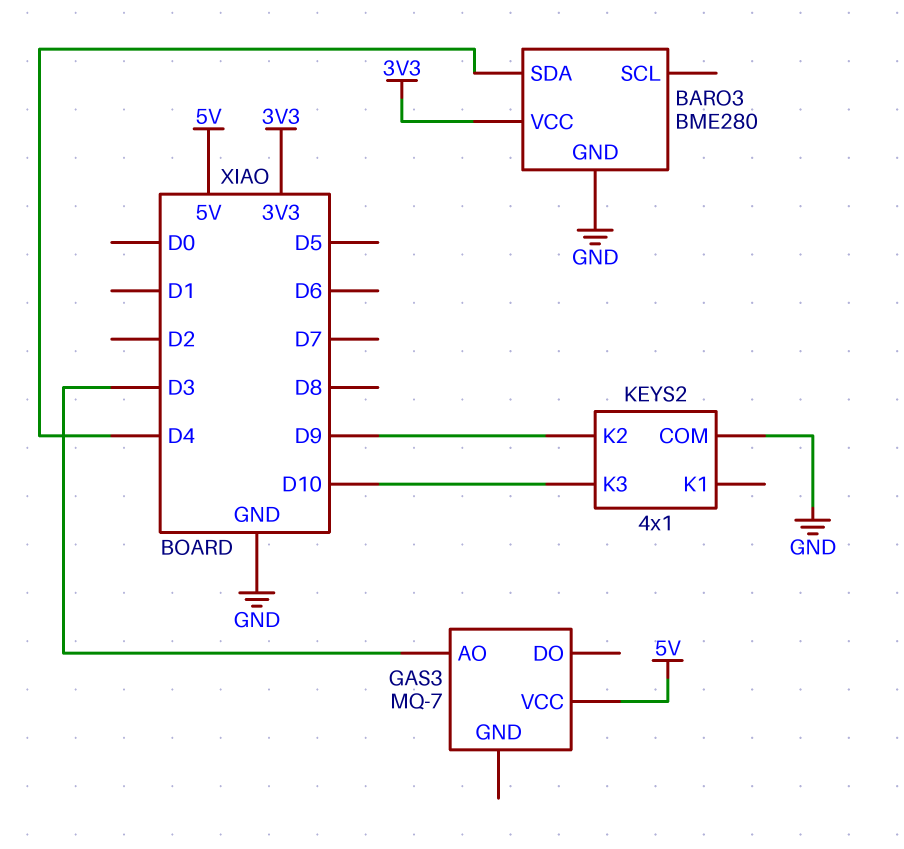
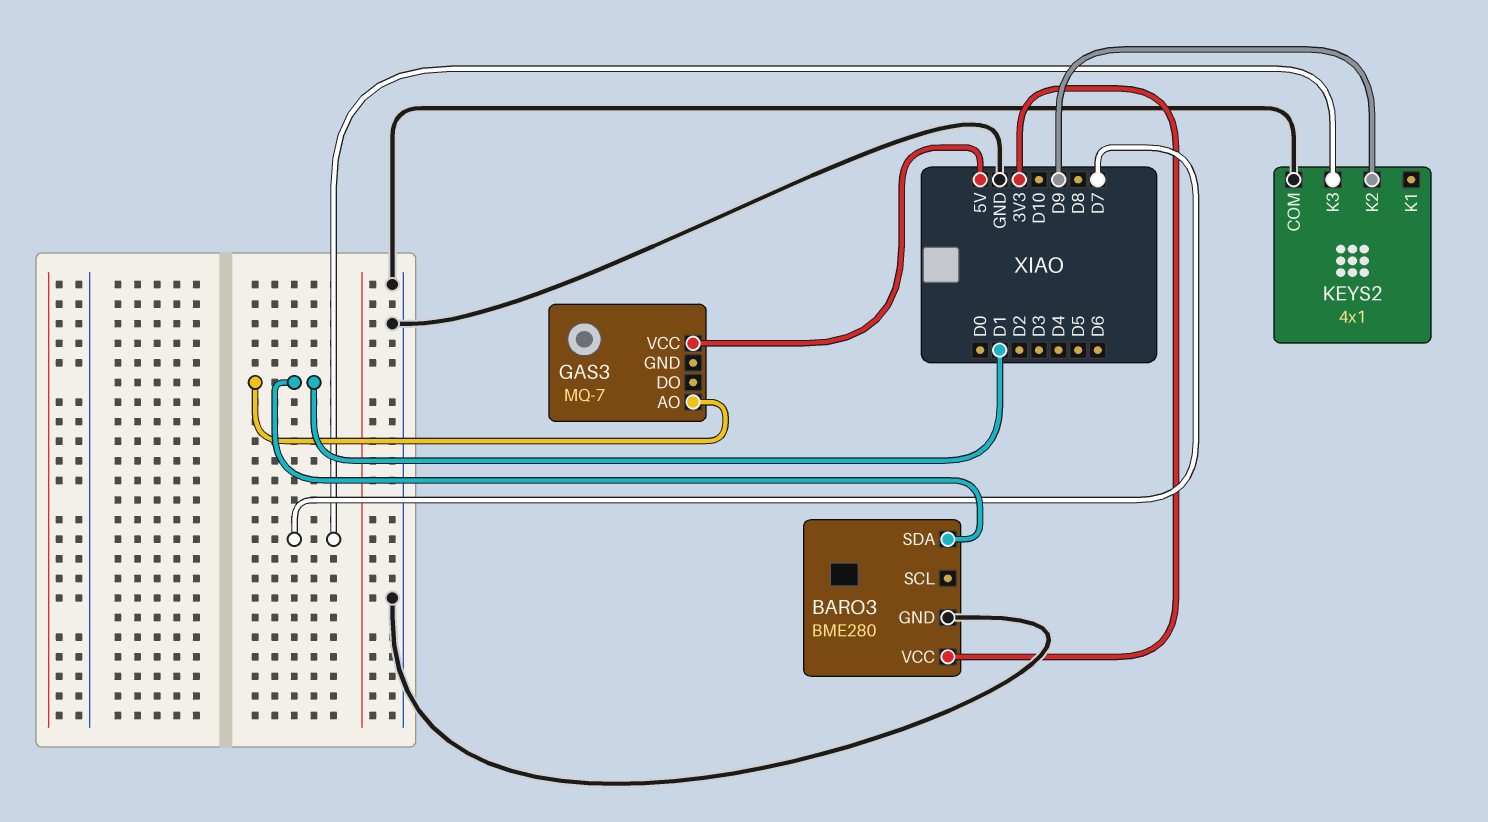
BARO3 pin SDA: D4 -> D1
GAS3 pin AO: D3 -> D1
KEYS2 pin K3: D10 -> D7

